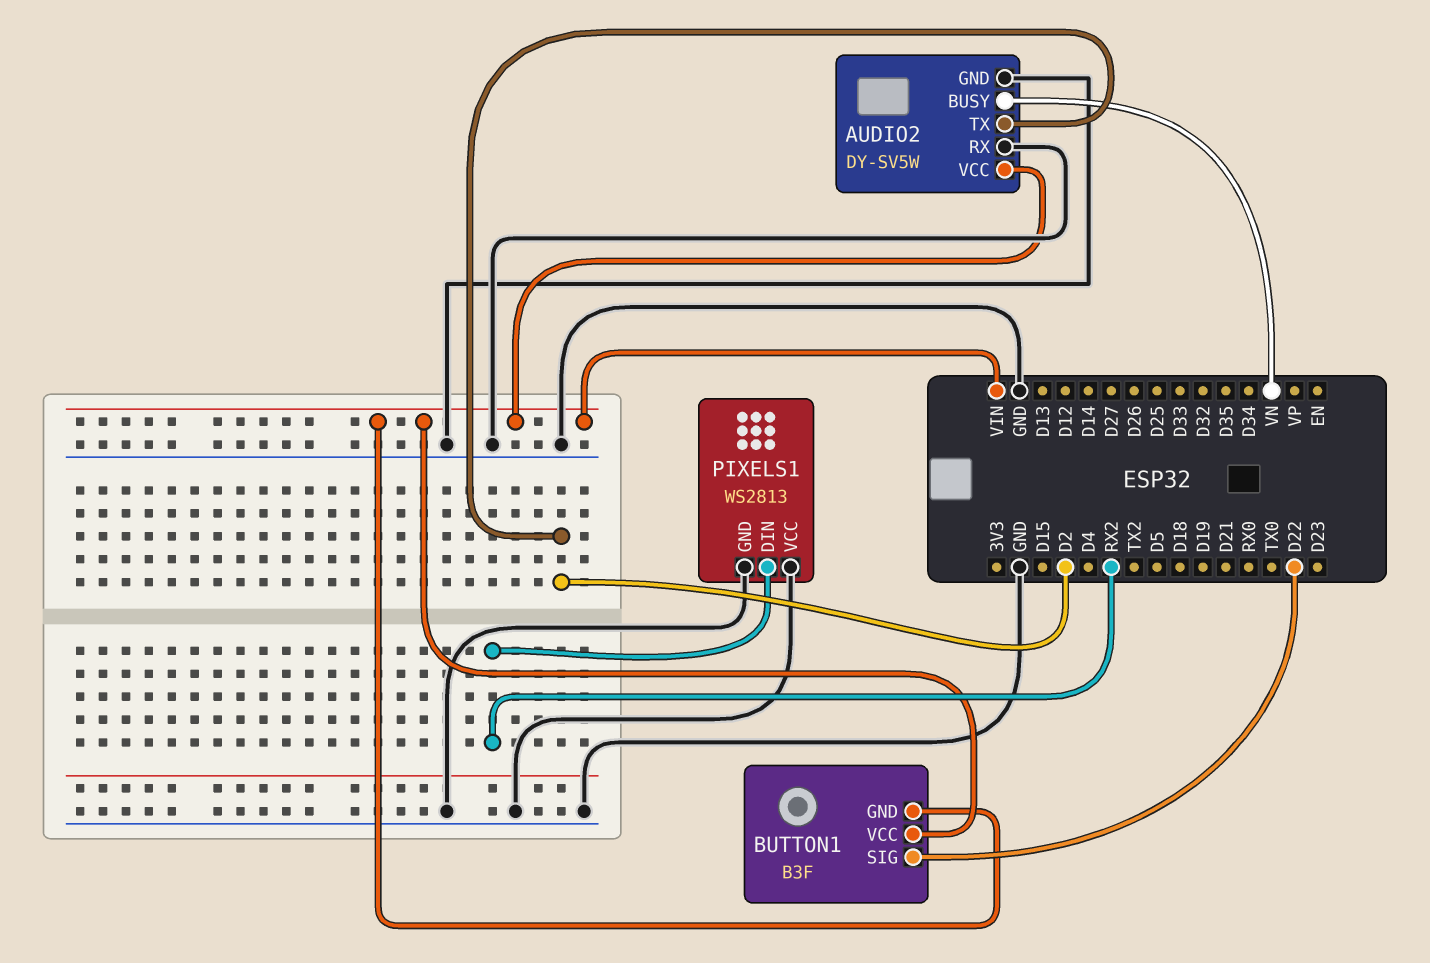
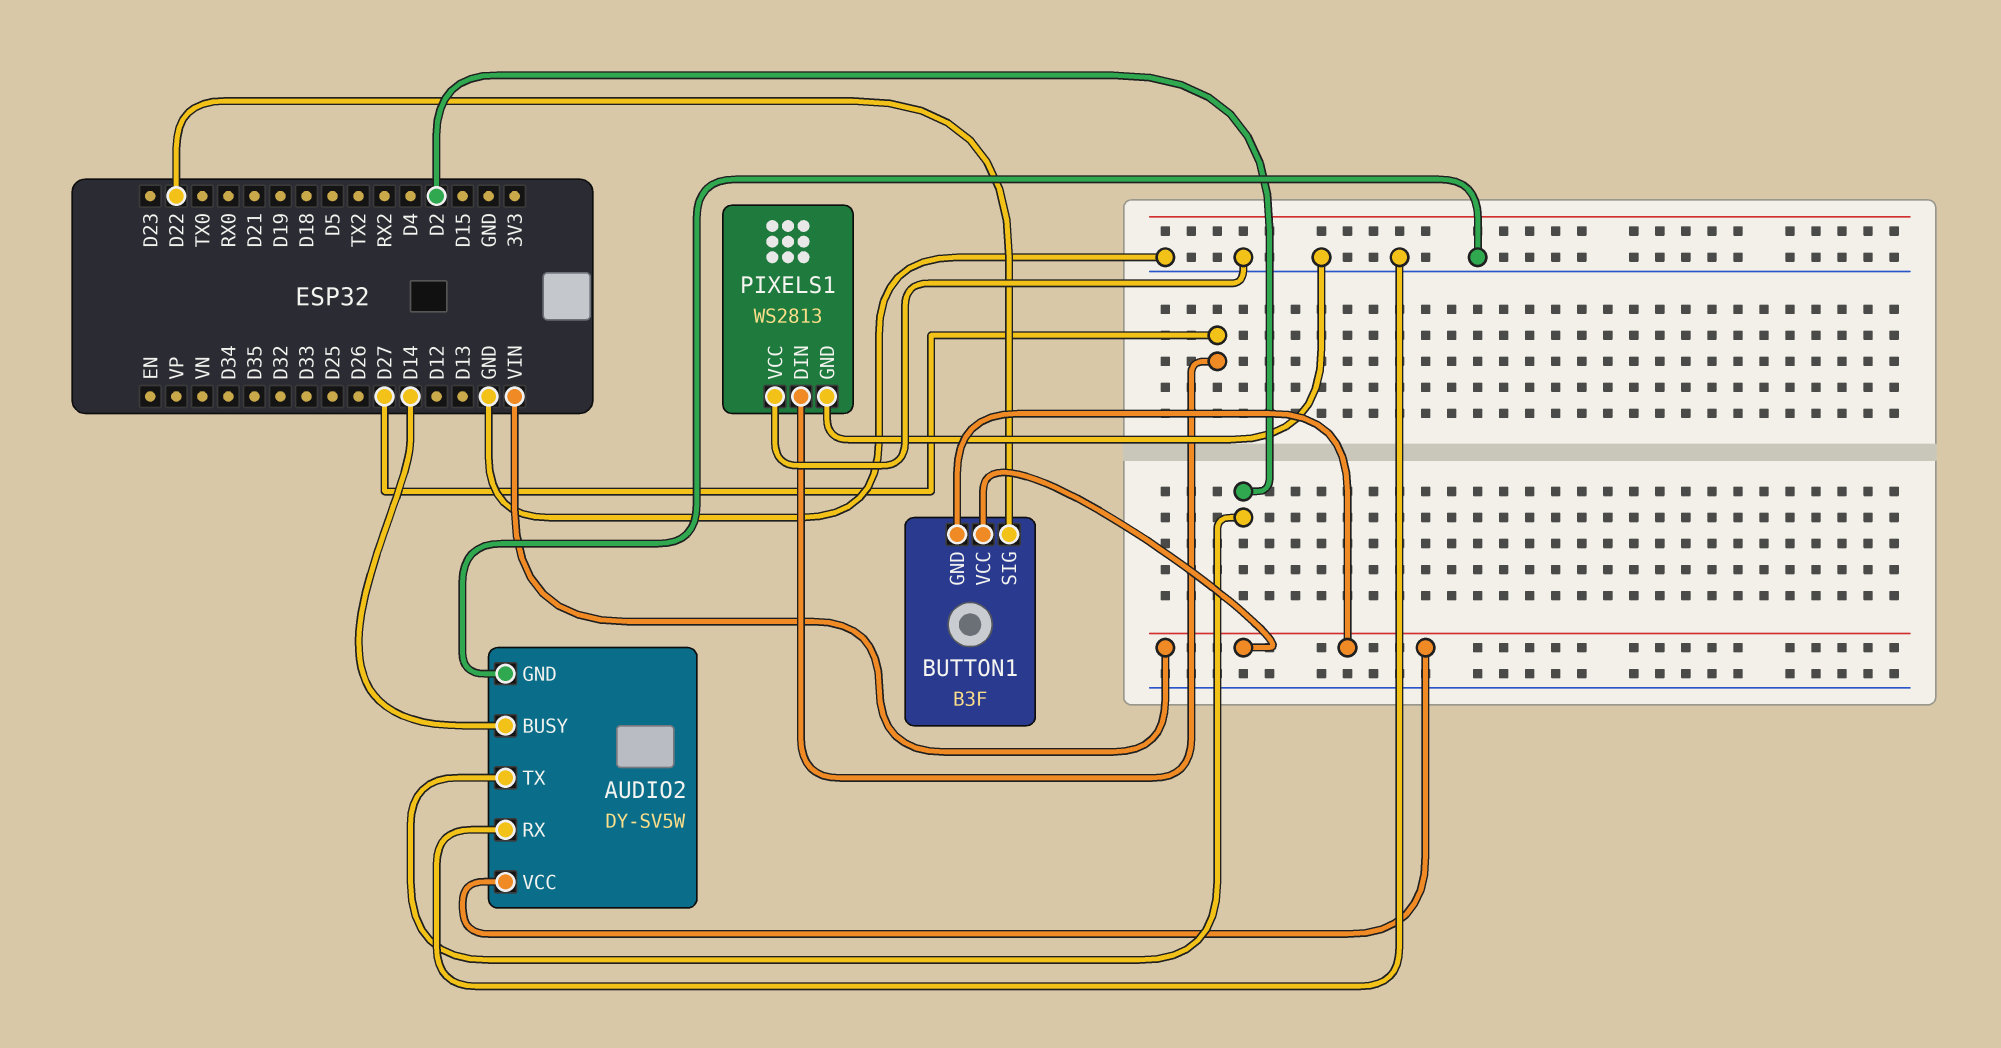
AUDIO2 pin BUSY: VN -> D14
PIXELS1 pin DIN: RX2 -> D27

